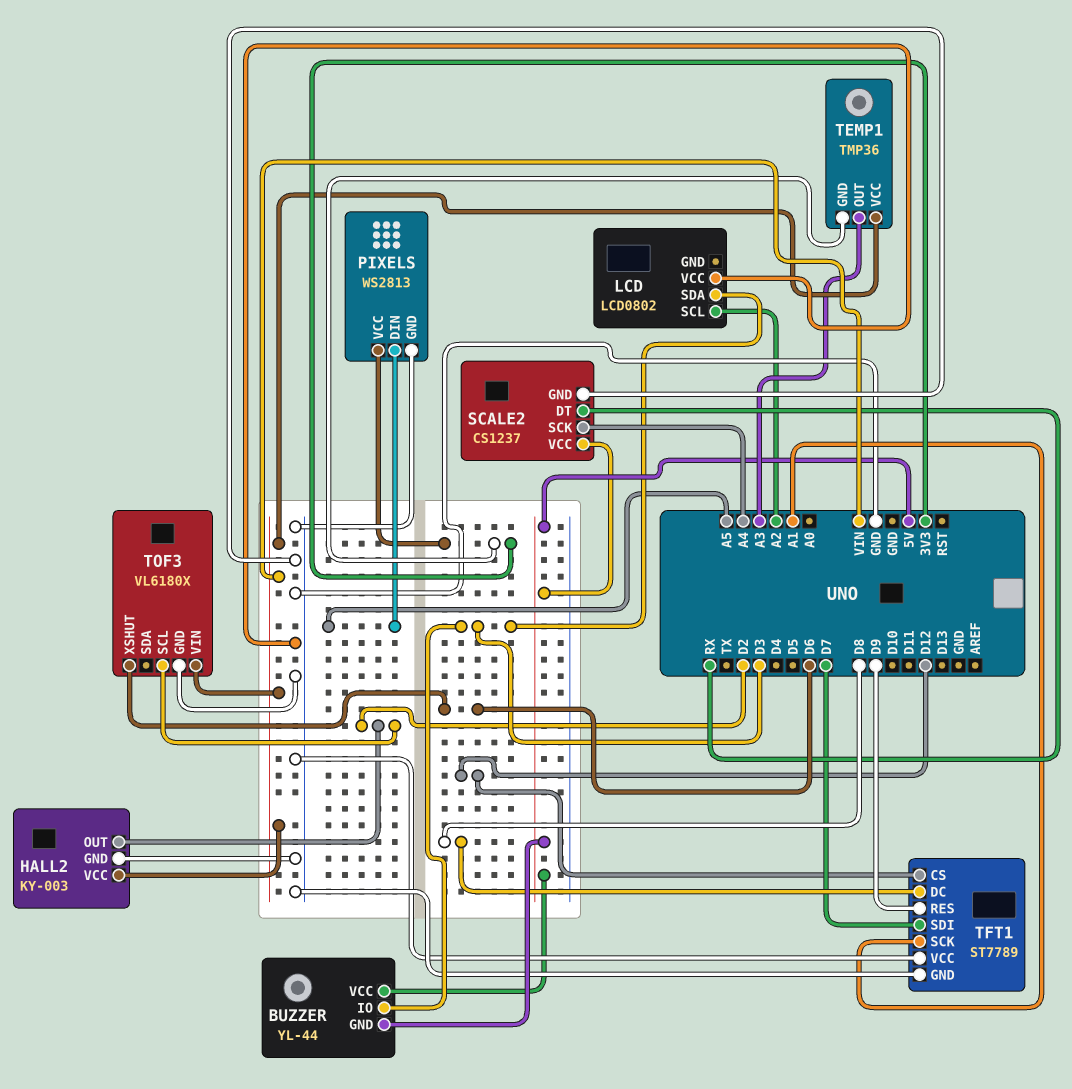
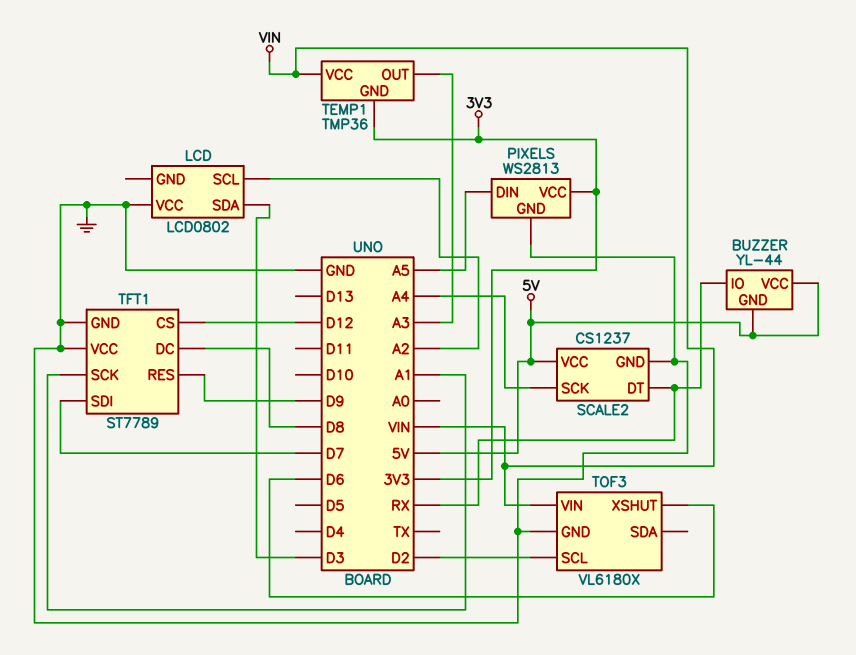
BUZZER pin IO: D3 -> RX
HALL2: KY-003 -> none
HALL2 pin GND: GND -> none
HALL2 pin OUT: D2 -> none
HALL2 pin VCC: VIN -> none

